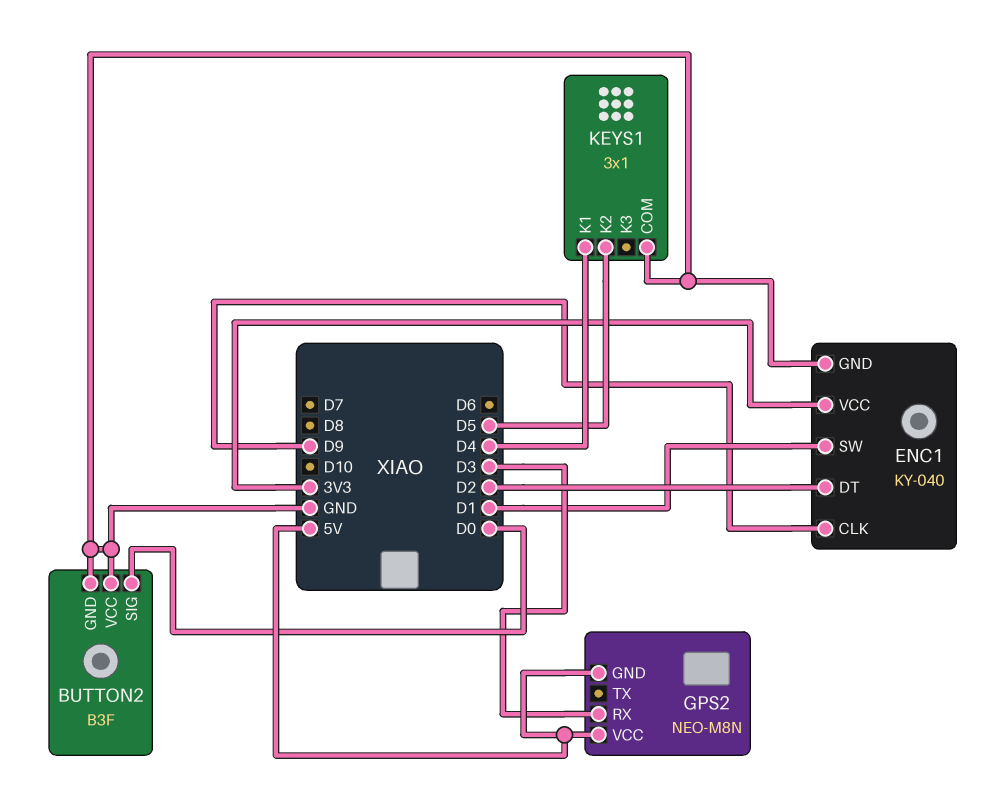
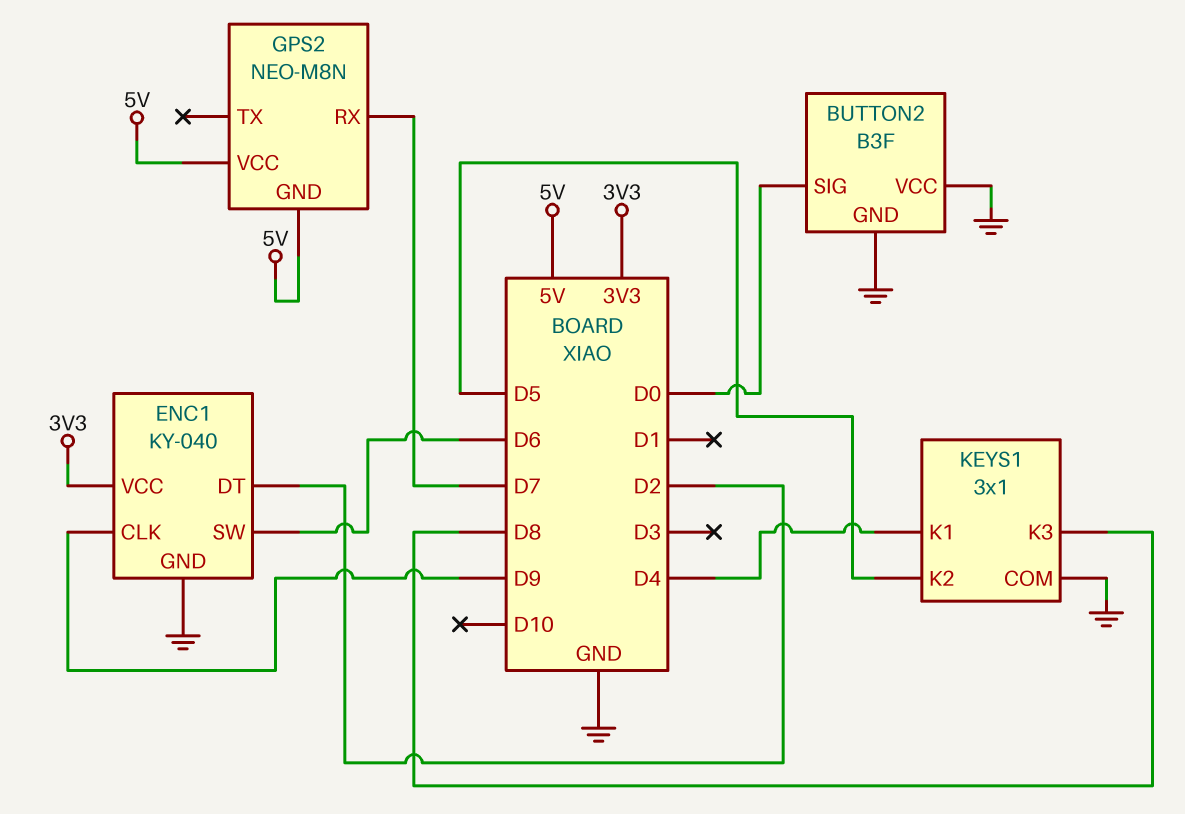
ENC1 pin SW: D1 -> D6
GPS2 pin RX: D3 -> D7
KEYS1 pin K3: none -> D8

